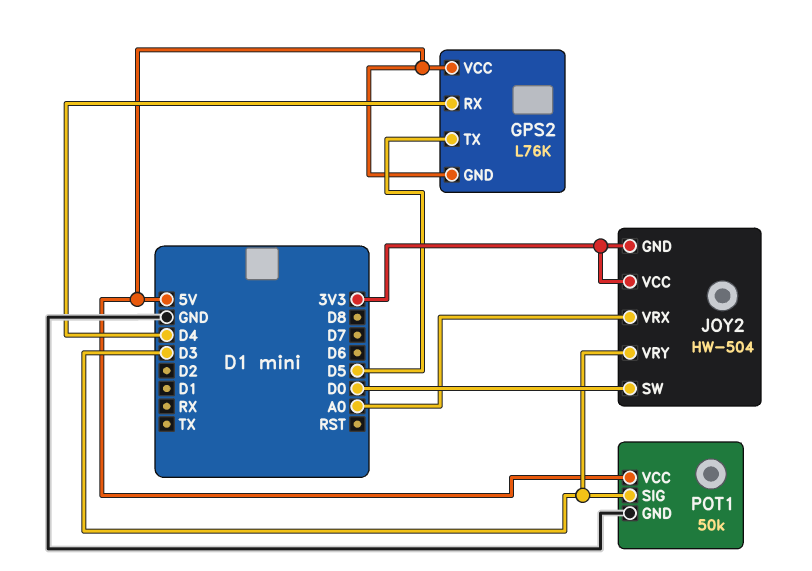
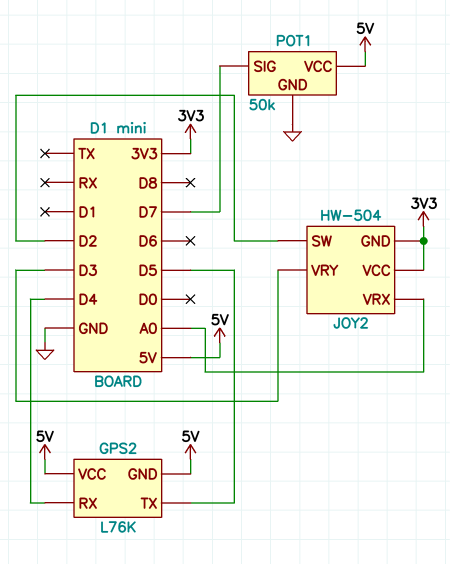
JOY2 pin SW: D0 -> D2
POT1 pin SIG: D3 -> D7

